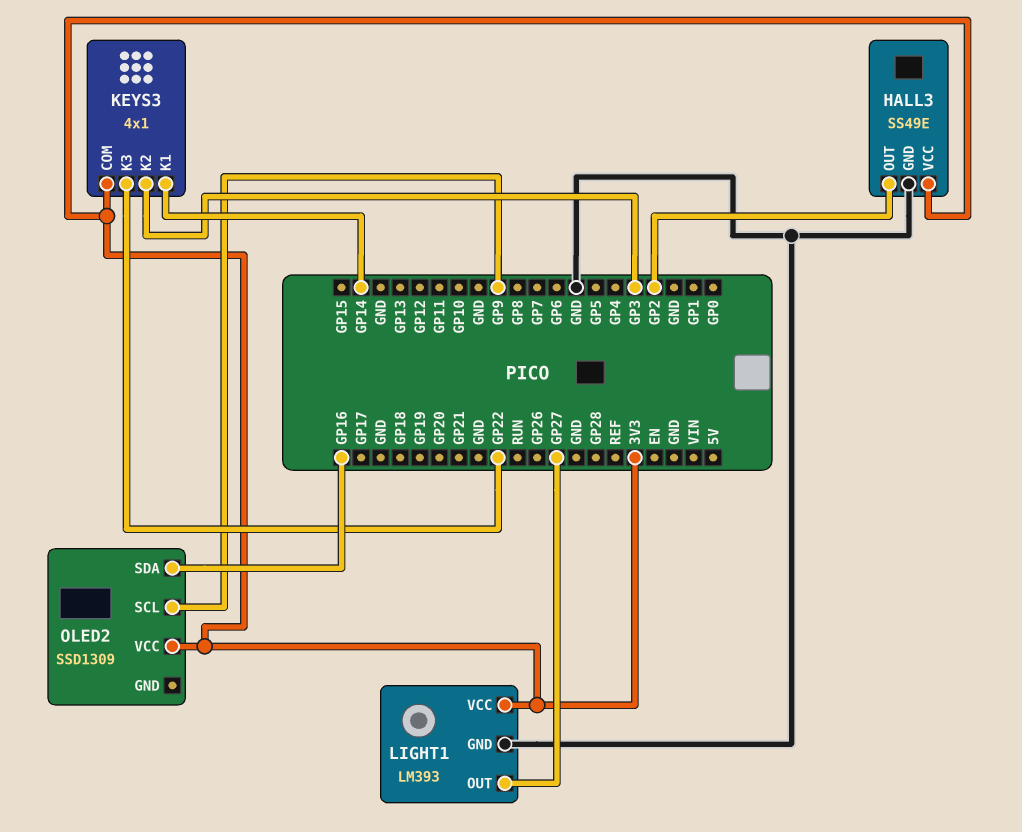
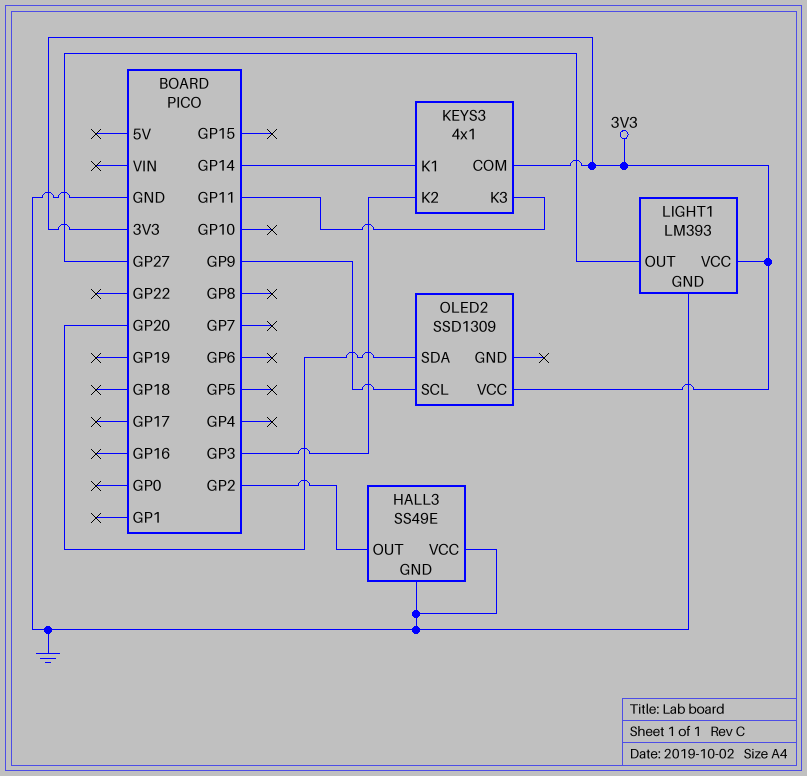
HALL3 pin VCC: 3V3 -> GND
KEYS3 pin K3: GP22 -> GP11
OLED2 pin SDA: GP16 -> GP20

